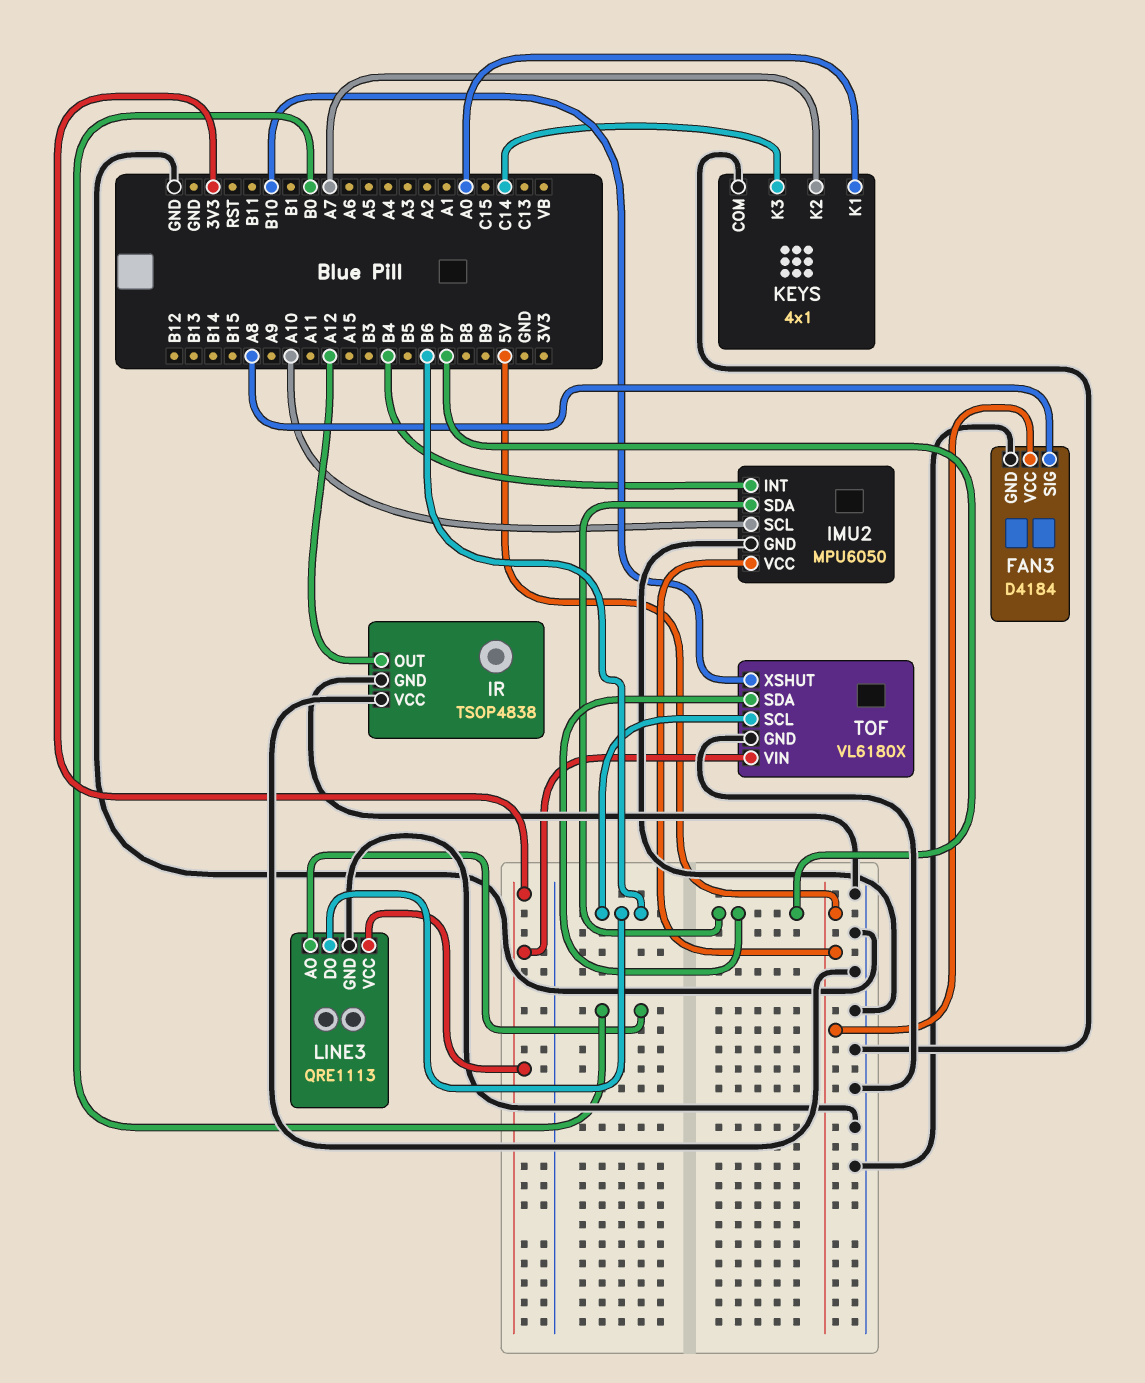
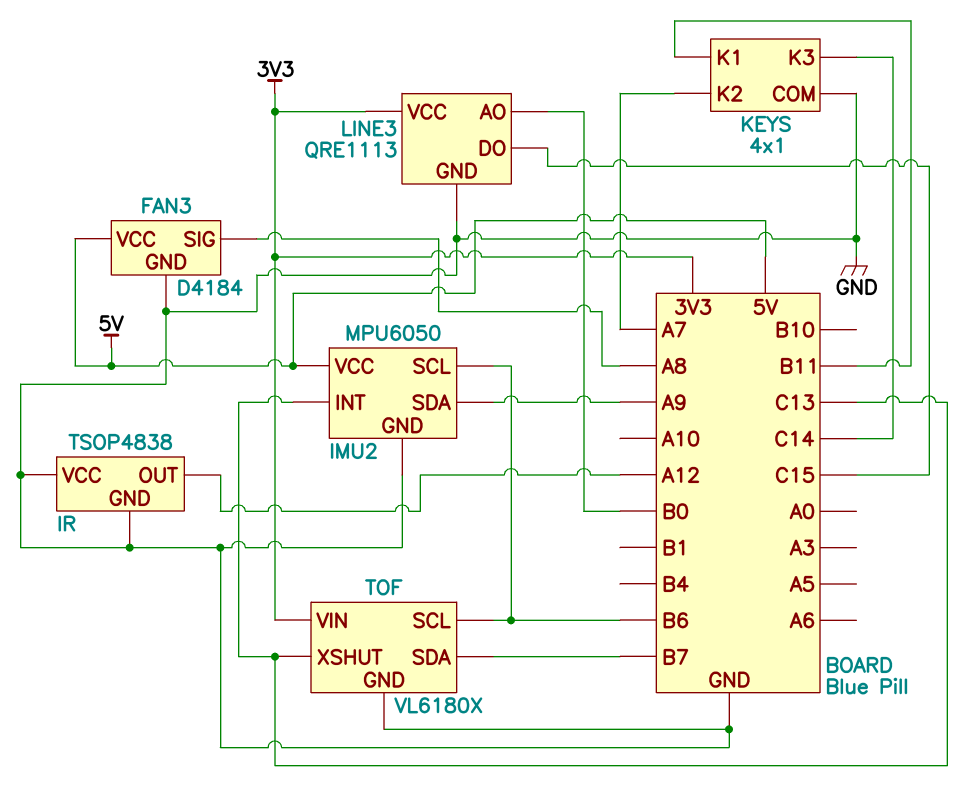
IMU2 pin INT: B4 -> C13
IMU2 pin SCL: A10 -> B6
IMU2 pin SDA: B7 -> A9
KEYS pin K1: A0 -> B11
LINE3 pin DO: B6 -> C15
TOF pin XSHUT: B10 -> C13

